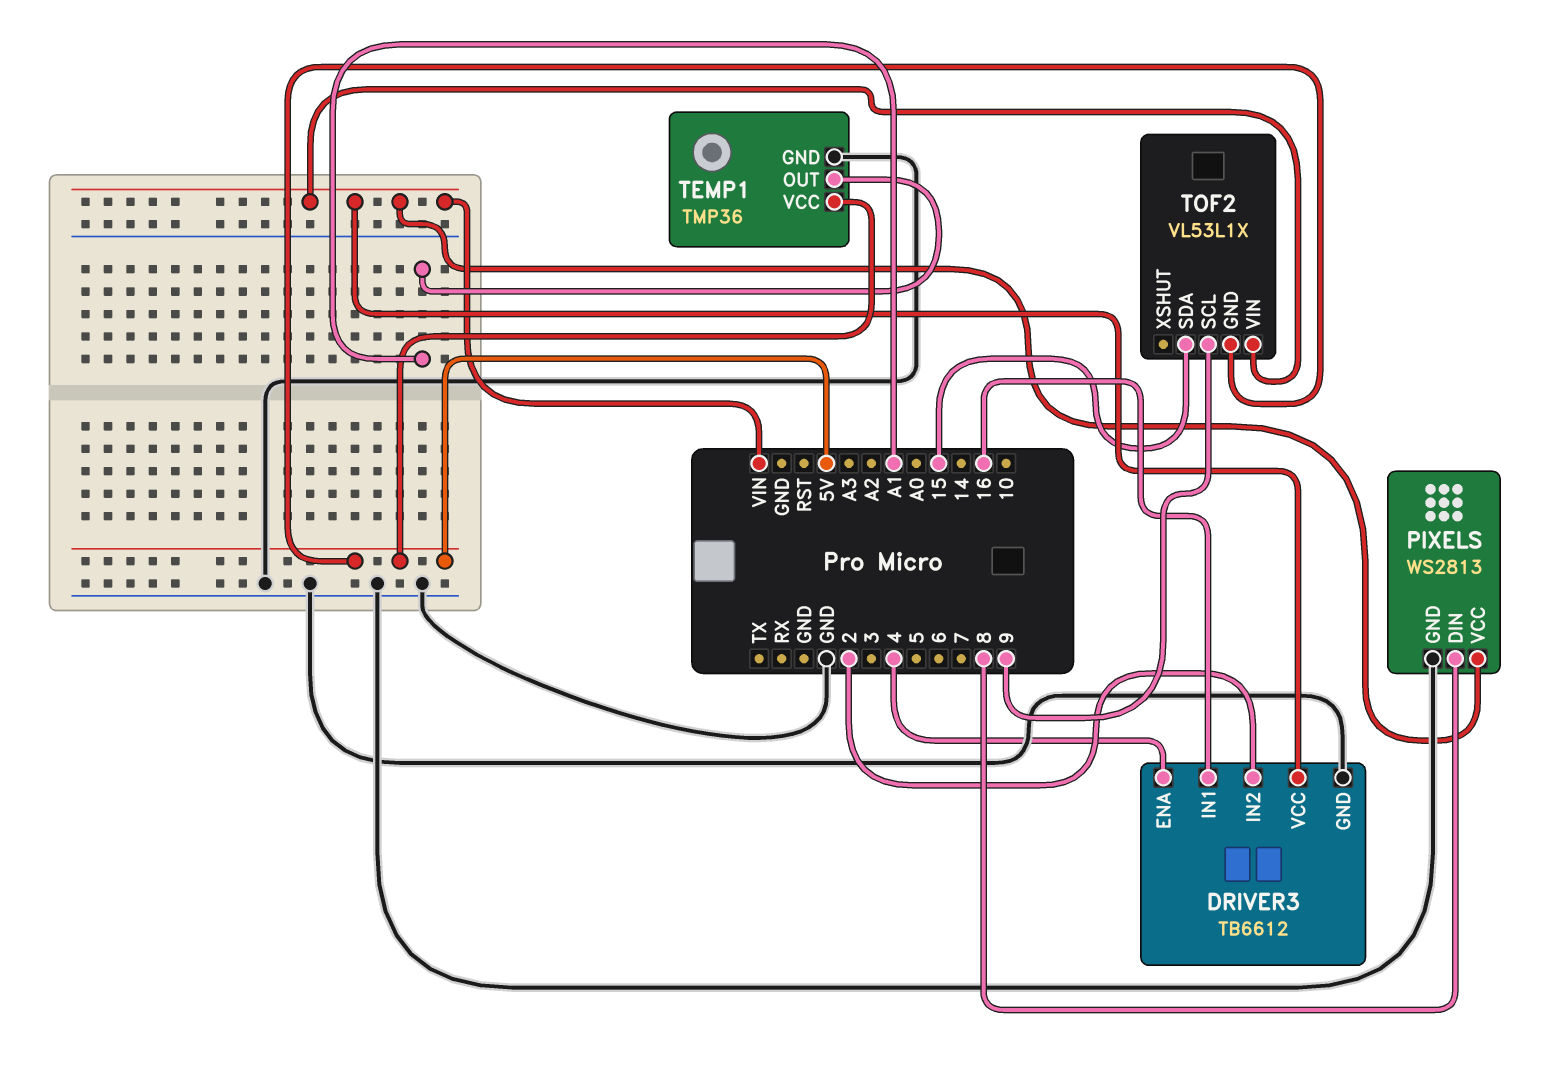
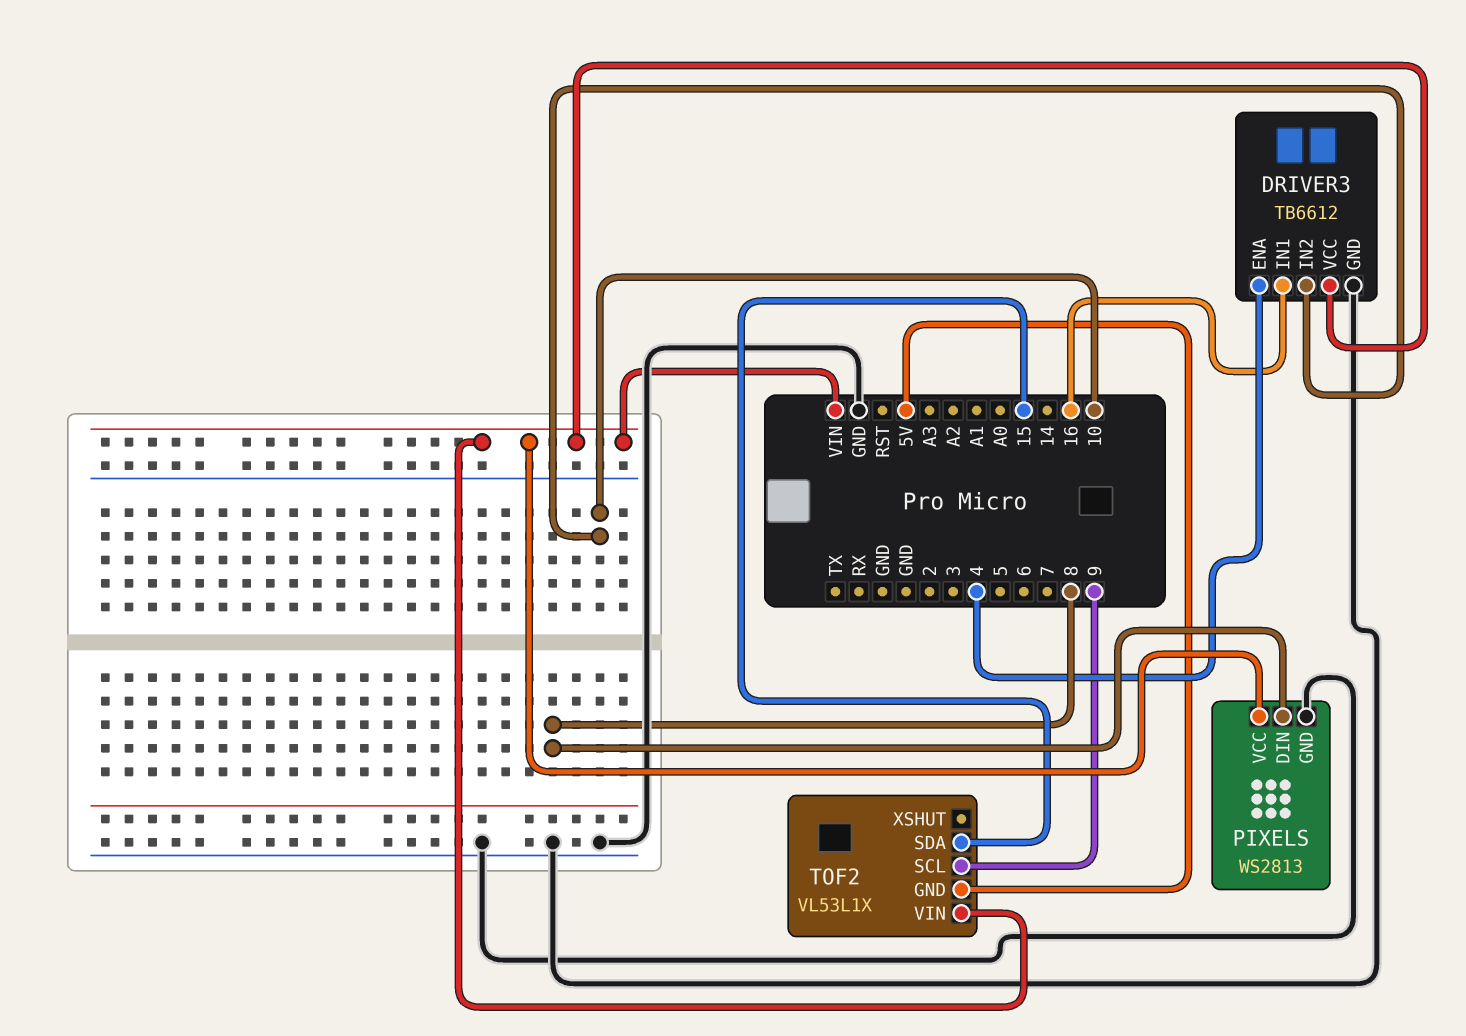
DRIVER3 pin IN2: 2 -> 10
TEMP1: TMP36 -> none
TEMP1 pin GND: GND -> none
TEMP1 pin OUT: A1 -> none
TEMP1 pin VCC: 5V -> none

